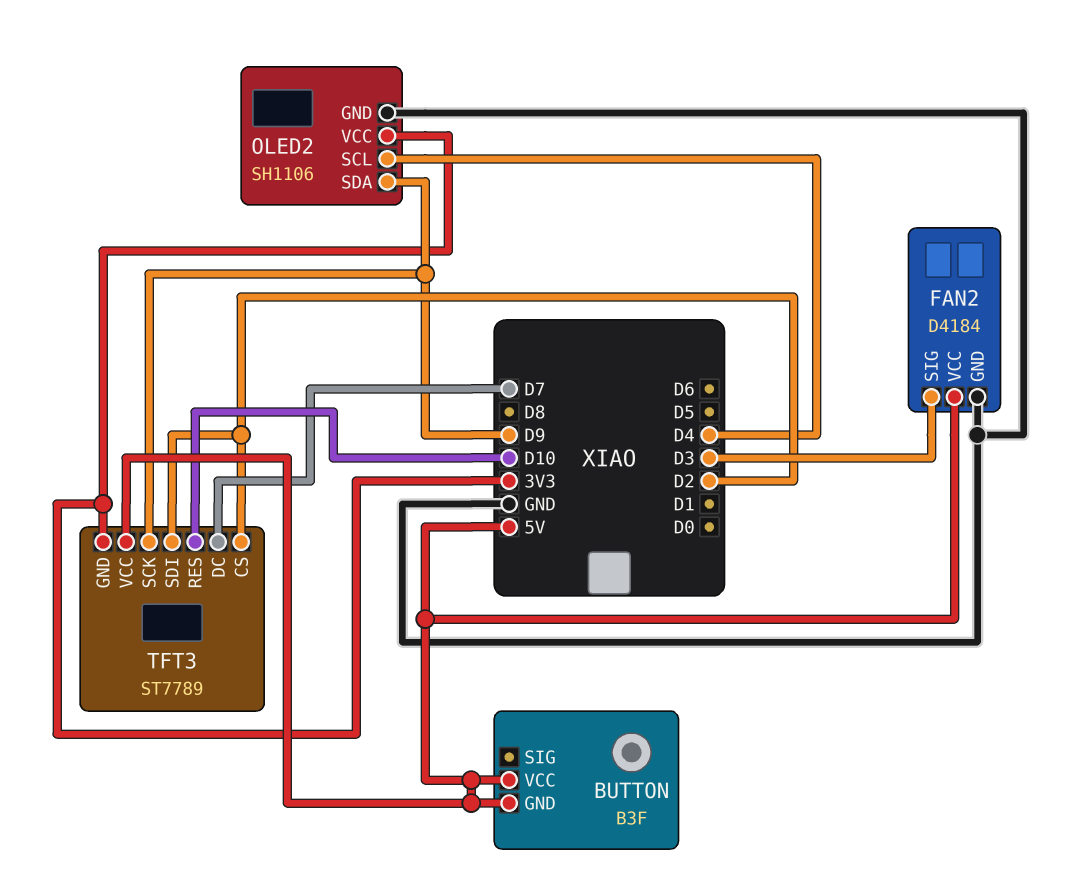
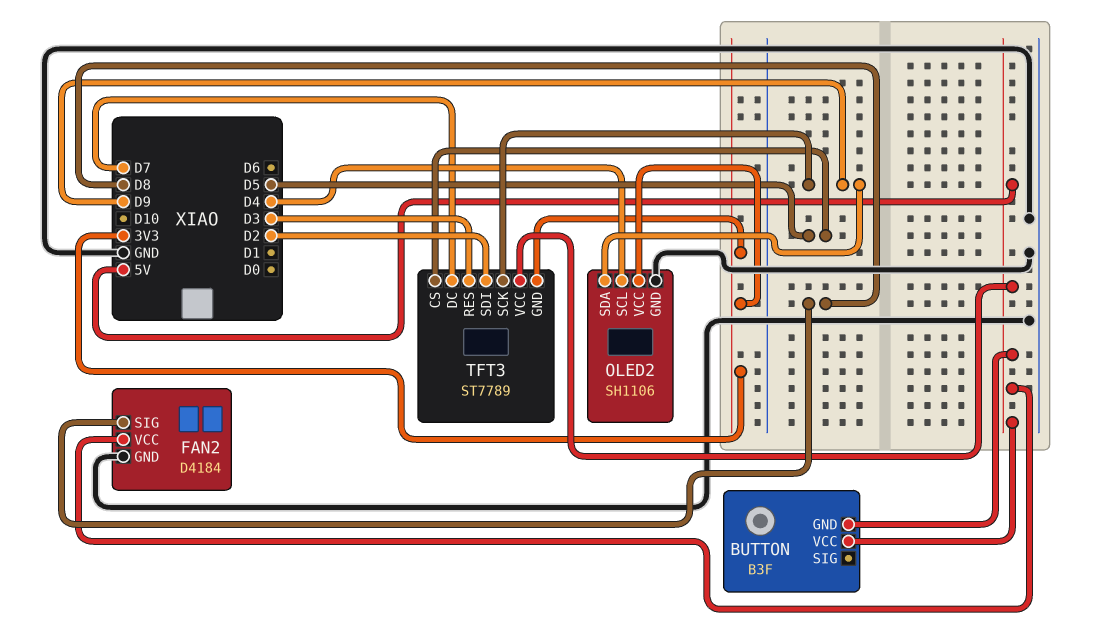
FAN2 pin SIG: D3 -> D8
TFT3 pin CS: D2 -> D5
TFT3 pin RES: D10 -> D3

